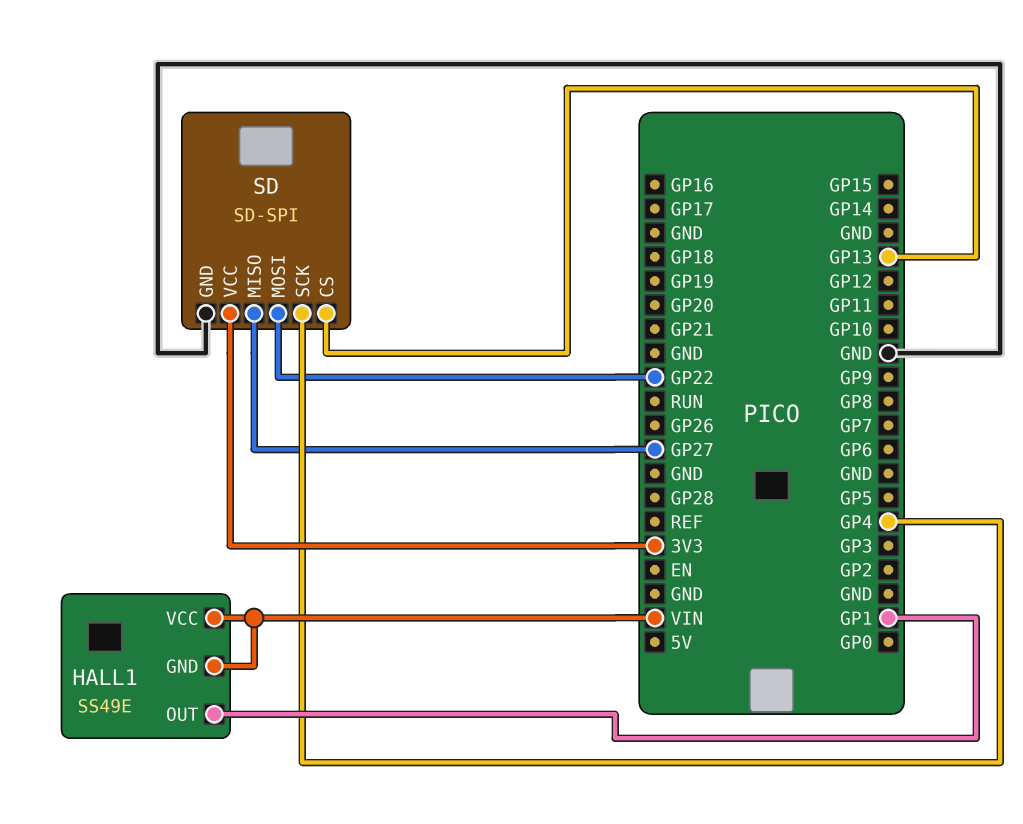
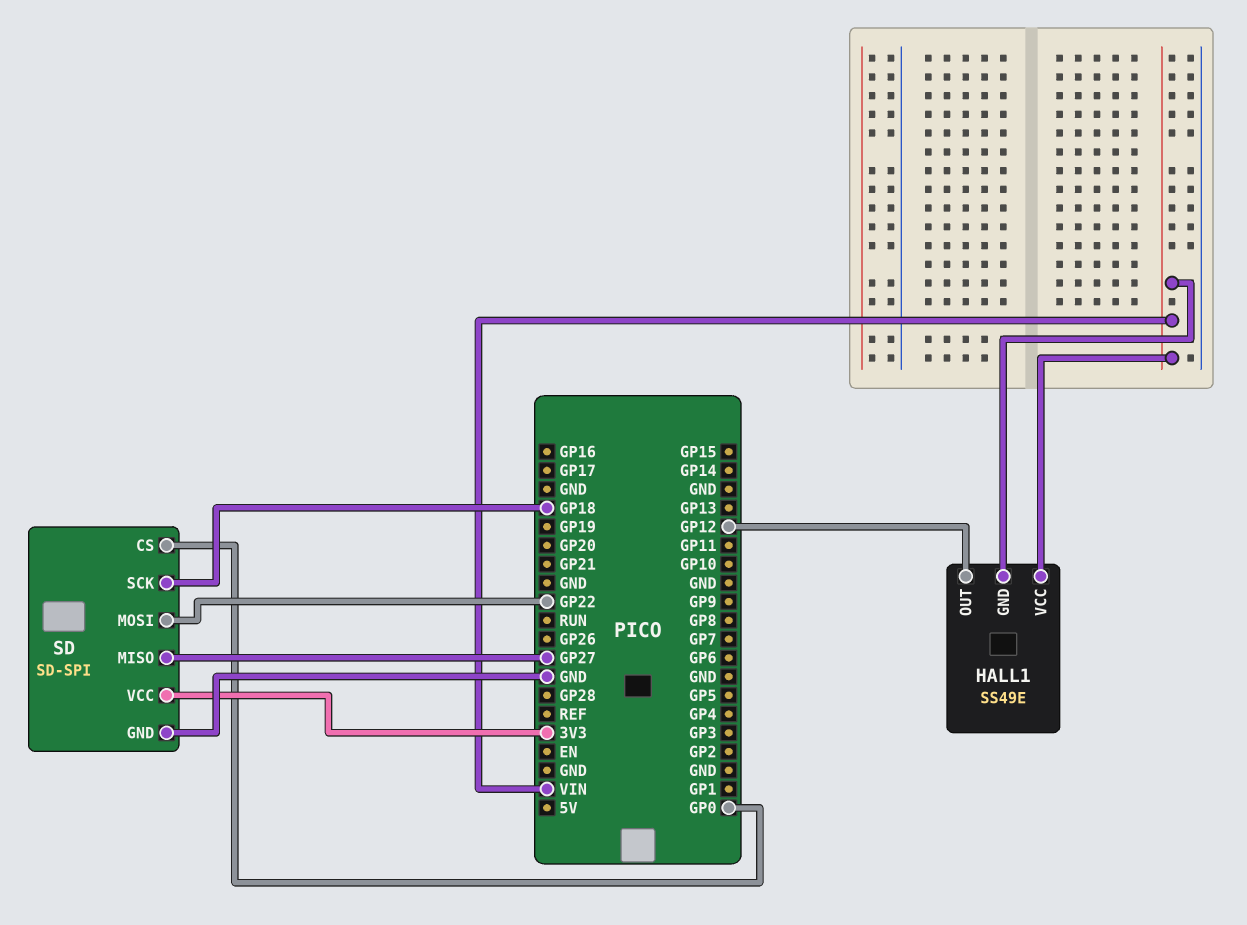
HALL1 pin OUT: GP1 -> GP12
SD pin CS: GP13 -> GP0
SD pin SCK: GP4 -> GP18

